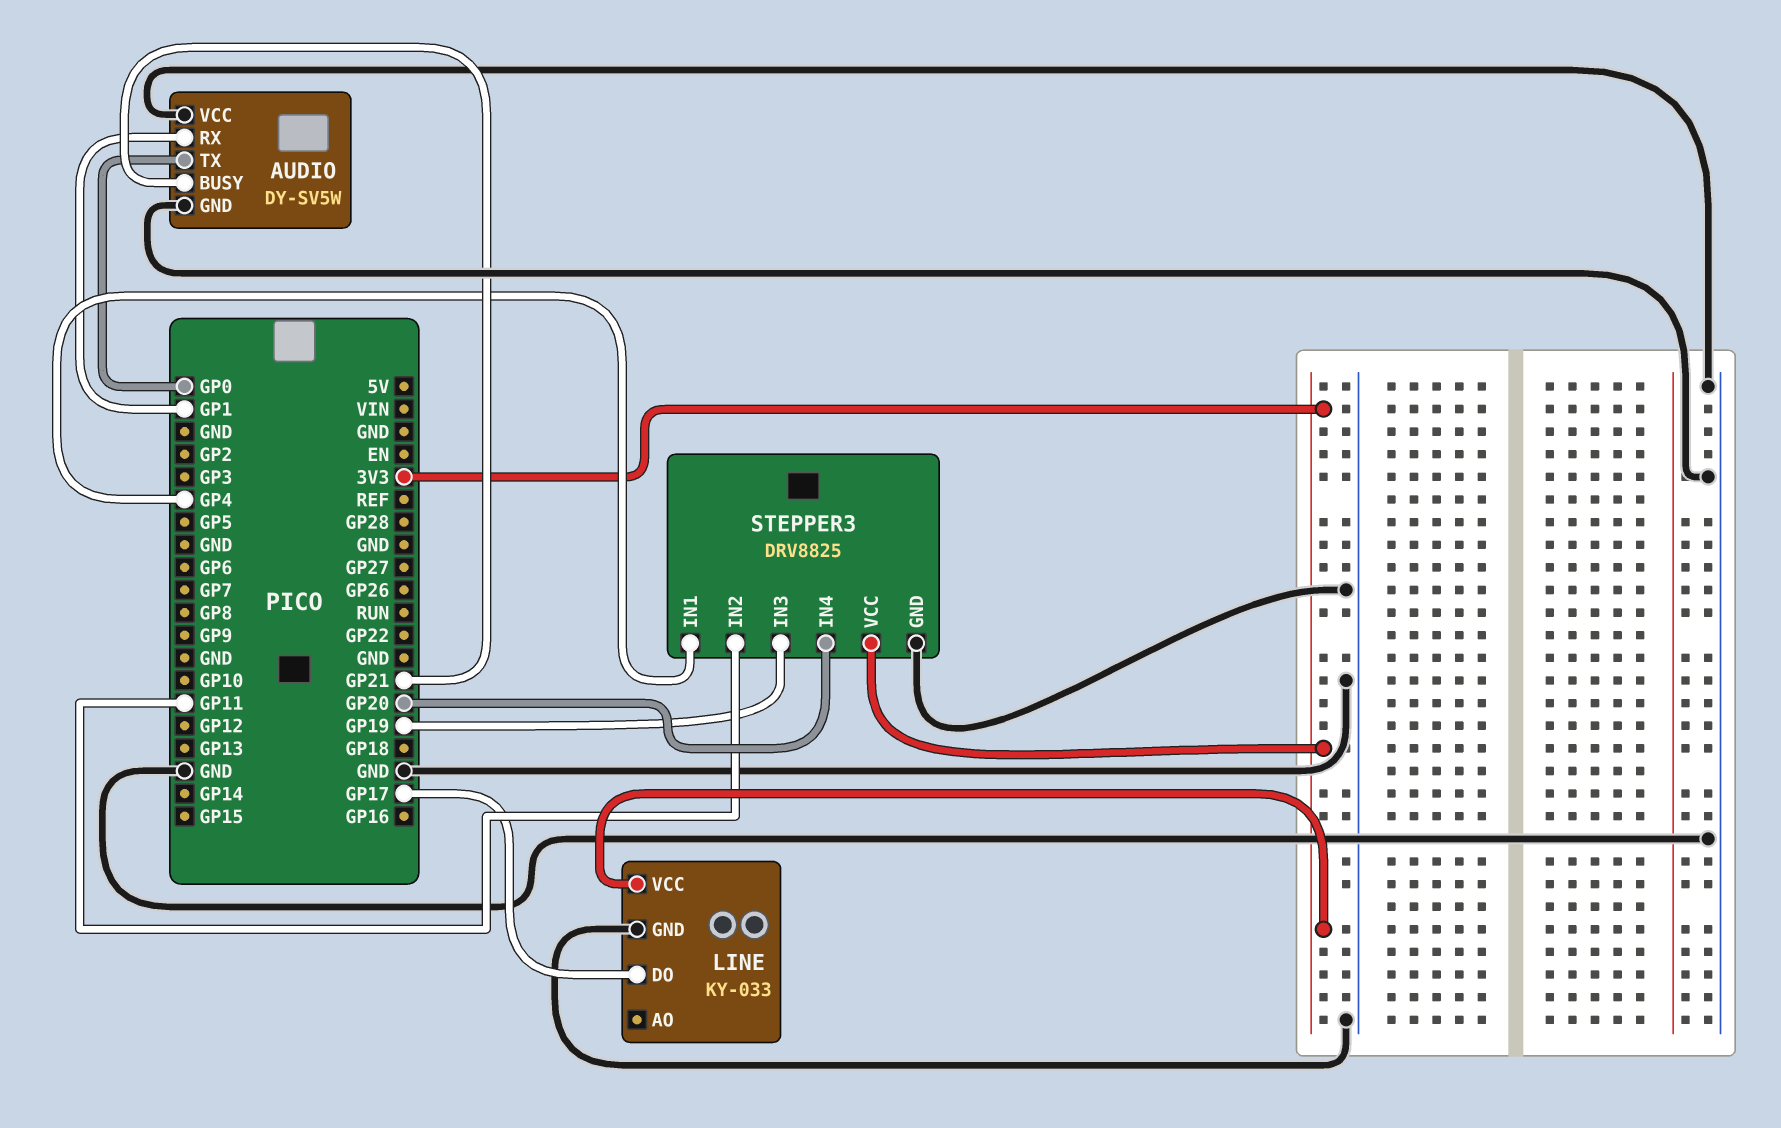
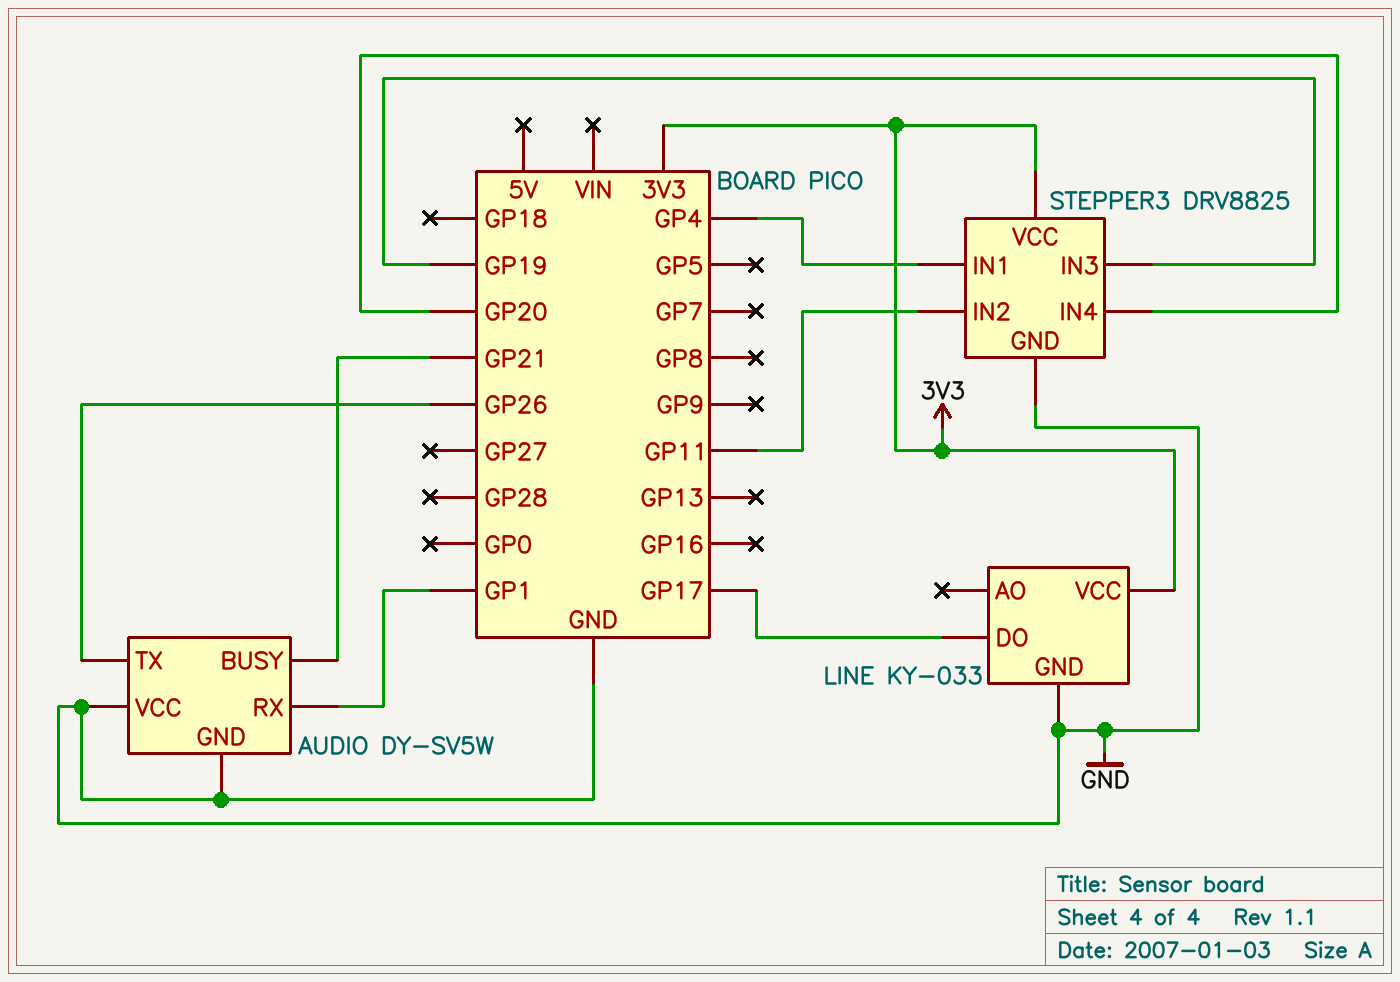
AUDIO pin TX: GP0 -> GP26

